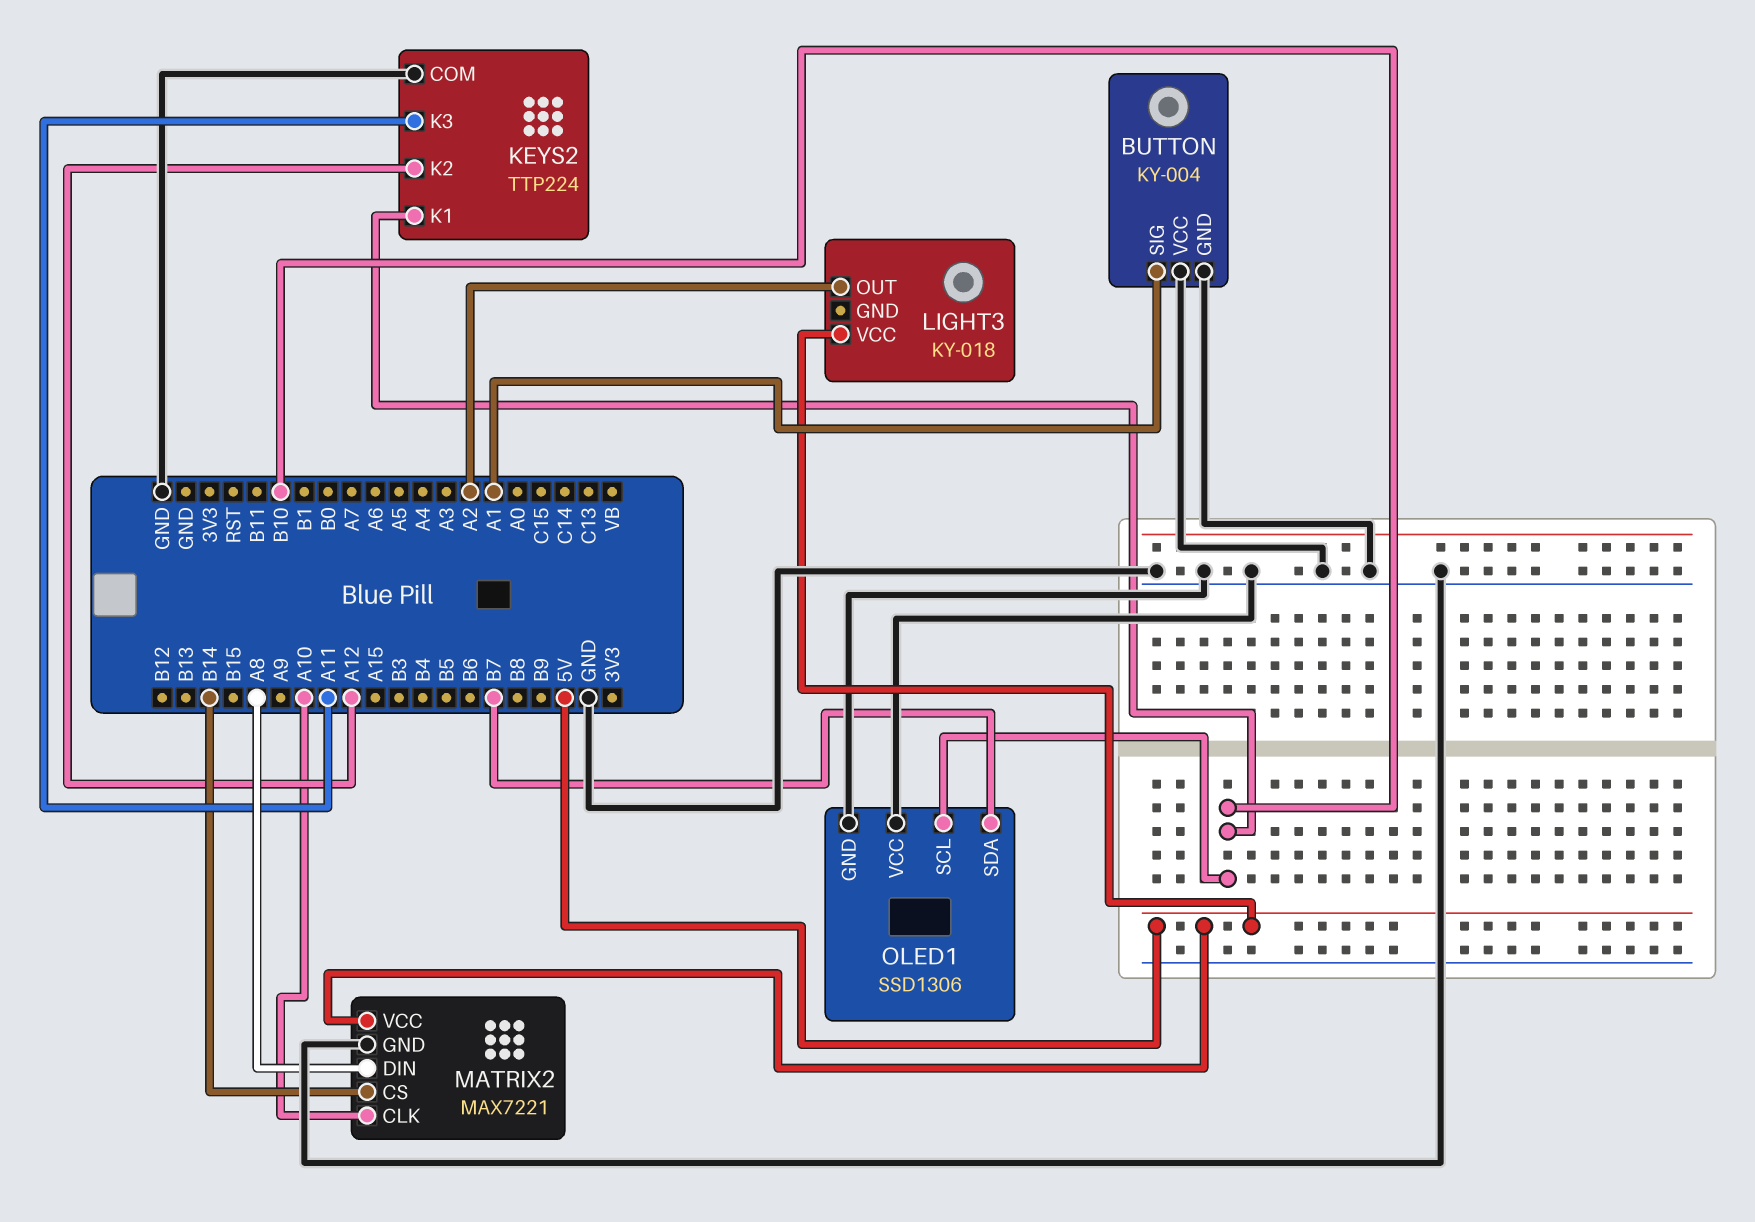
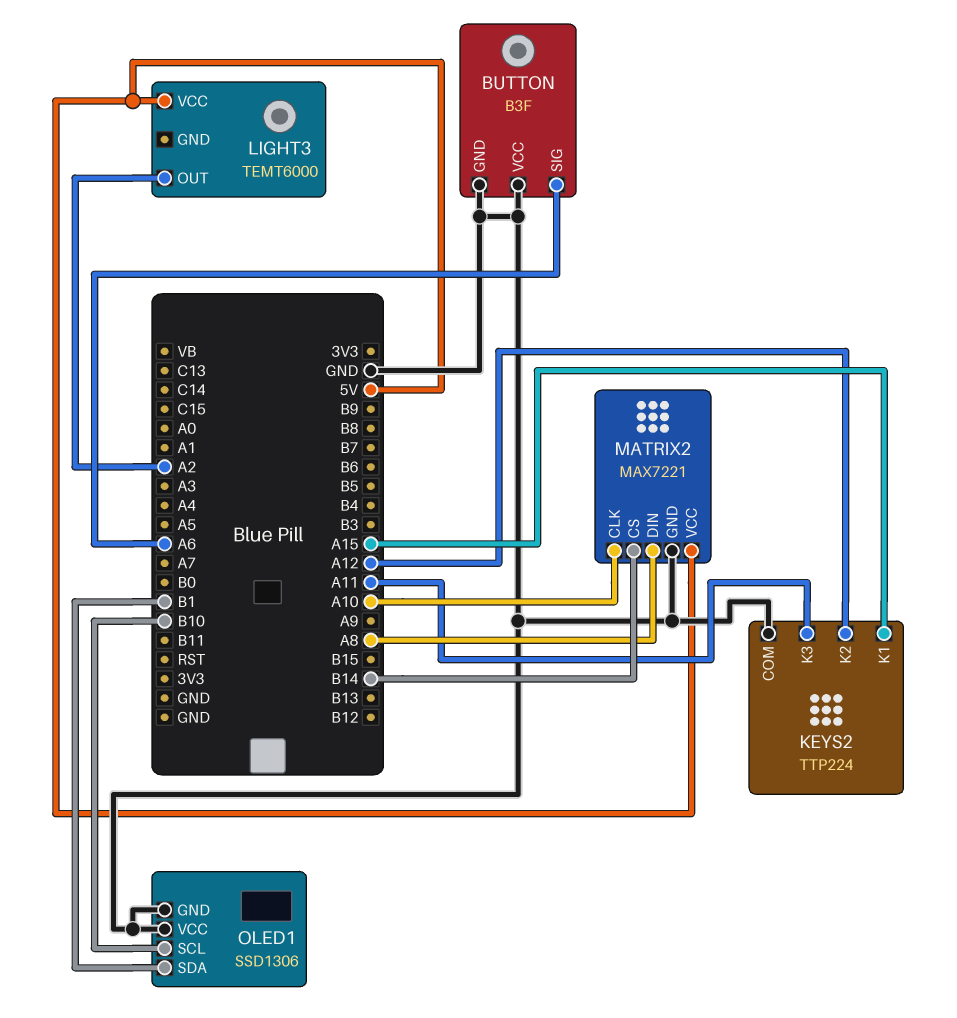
BUTTON: KY-004 -> B3F
BUTTON pin SIG: A1 -> A6
KEYS2 pin K1: B10 -> A15
LIGHT3: KY-018 -> TEMT6000
OLED1 pin SDA: B7 -> B1

